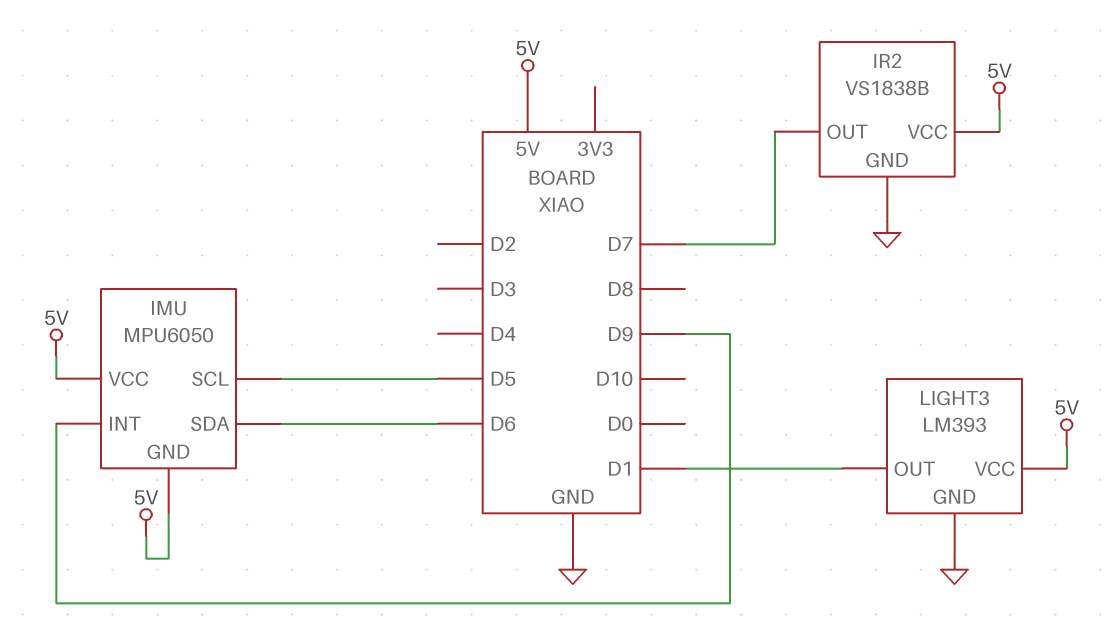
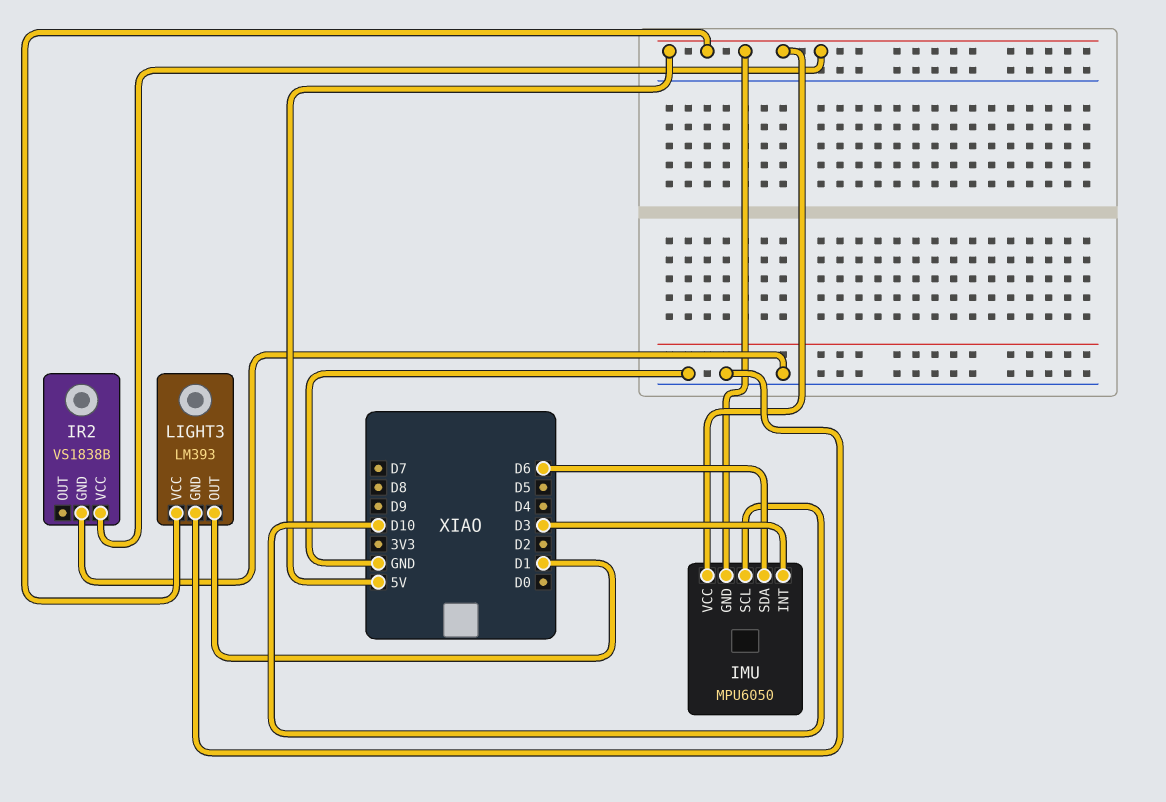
IMU pin INT: D9 -> D3
IMU pin SCL: D5 -> D10
IR2 pin OUT: D7 -> none

